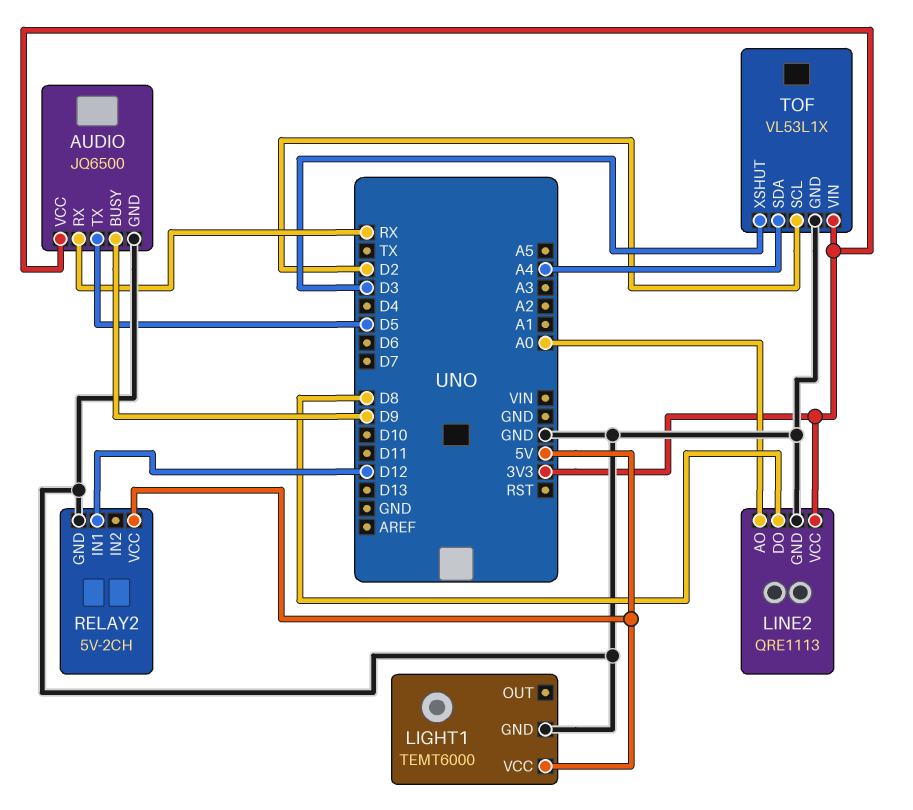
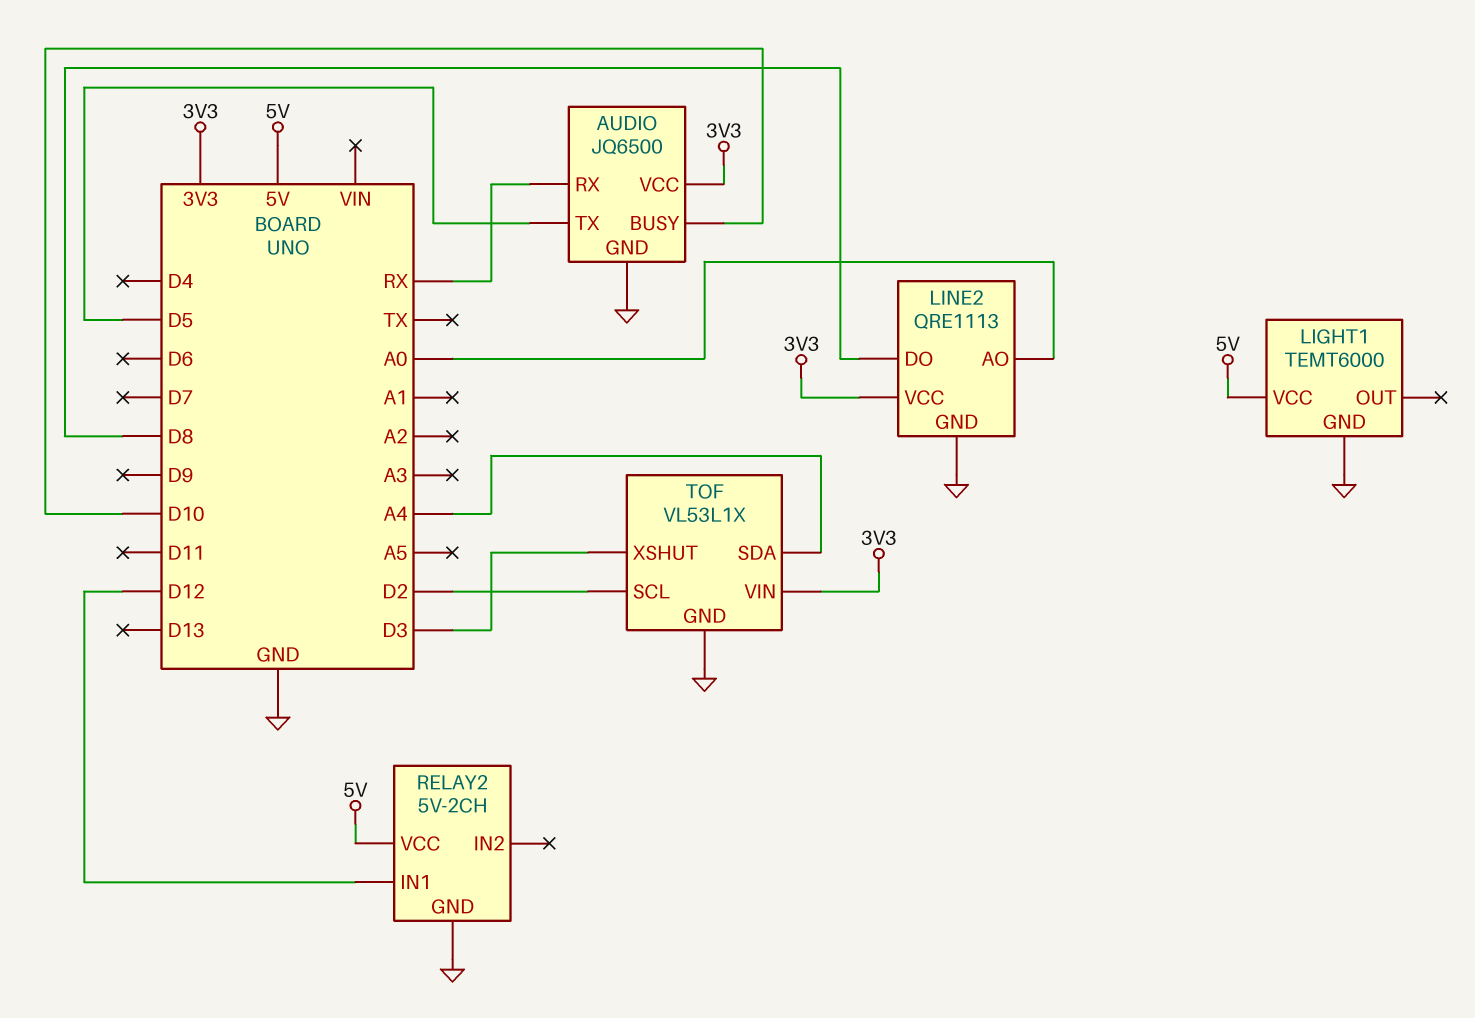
AUDIO pin BUSY: D9 -> D10

